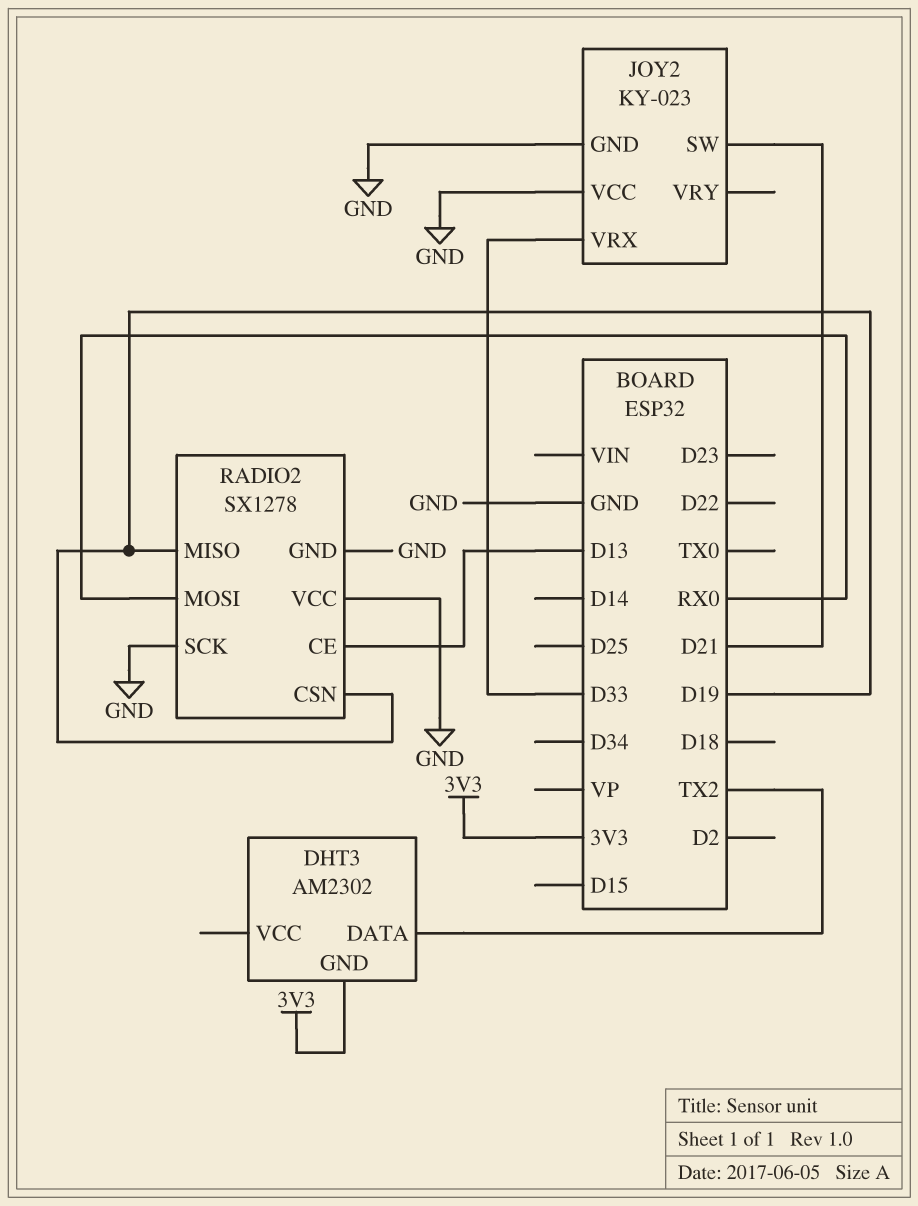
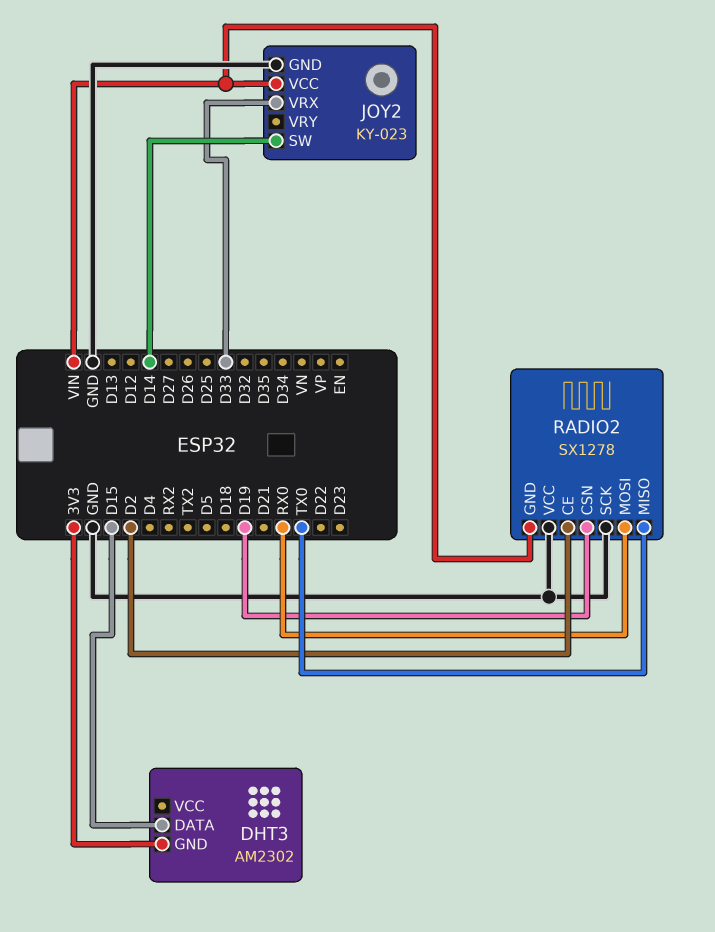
DHT3 pin DATA: TX2 -> D15
JOY2 pin SW: D21 -> D14
JOY2 pin VCC: GND -> VIN
RADIO2 pin CE: D13 -> D2
RADIO2 pin GND: GND -> VIN
RADIO2 pin MISO: D19 -> TX0

